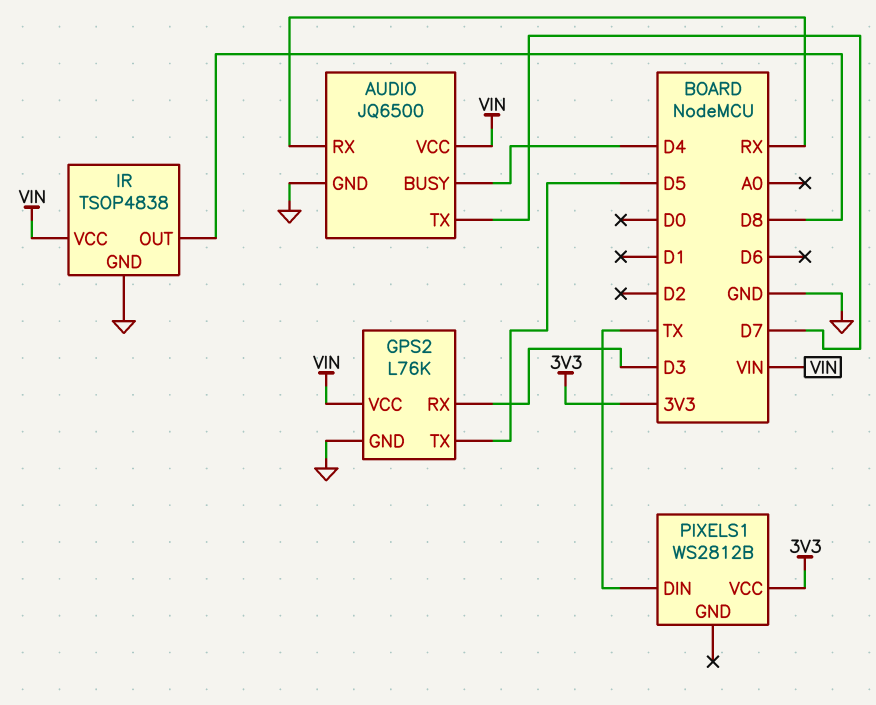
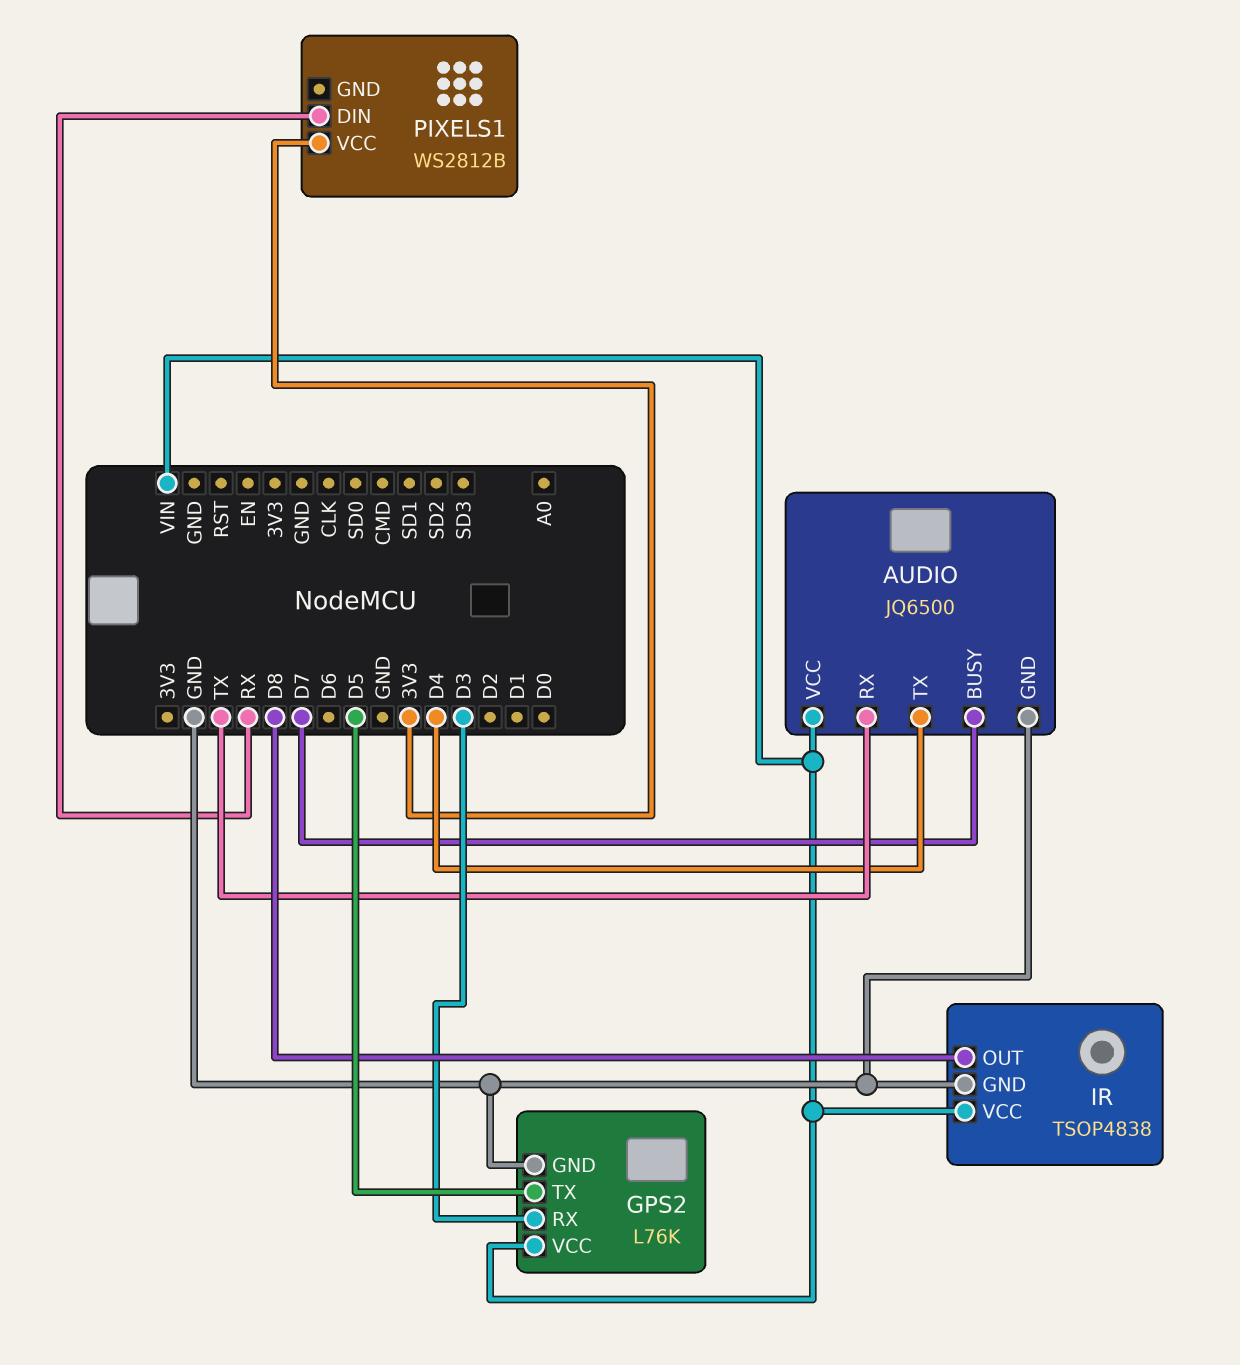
AUDIO pin BUSY: D4 -> D7
AUDIO pin RX: RX -> TX
AUDIO pin TX: D7 -> D4
PIXELS1 pin DIN: TX -> RX

